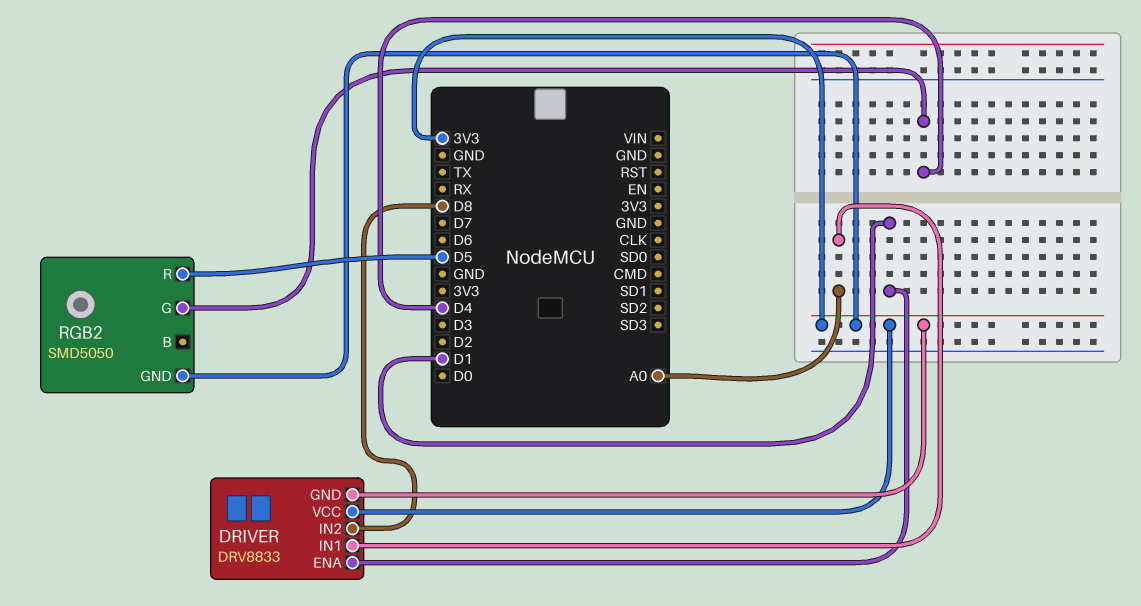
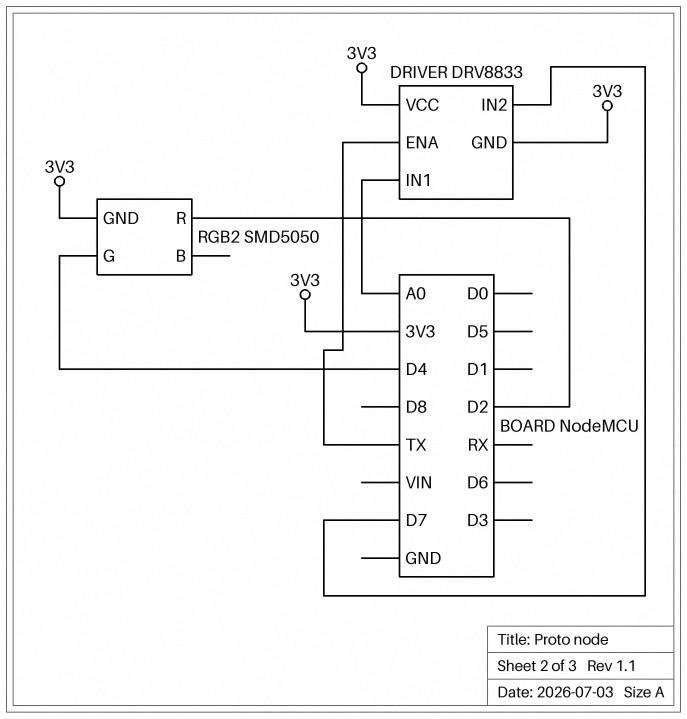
DRIVER pin ENA: D1 -> TX
DRIVER pin IN2: D8 -> D7
RGB2 pin R: D5 -> D2

